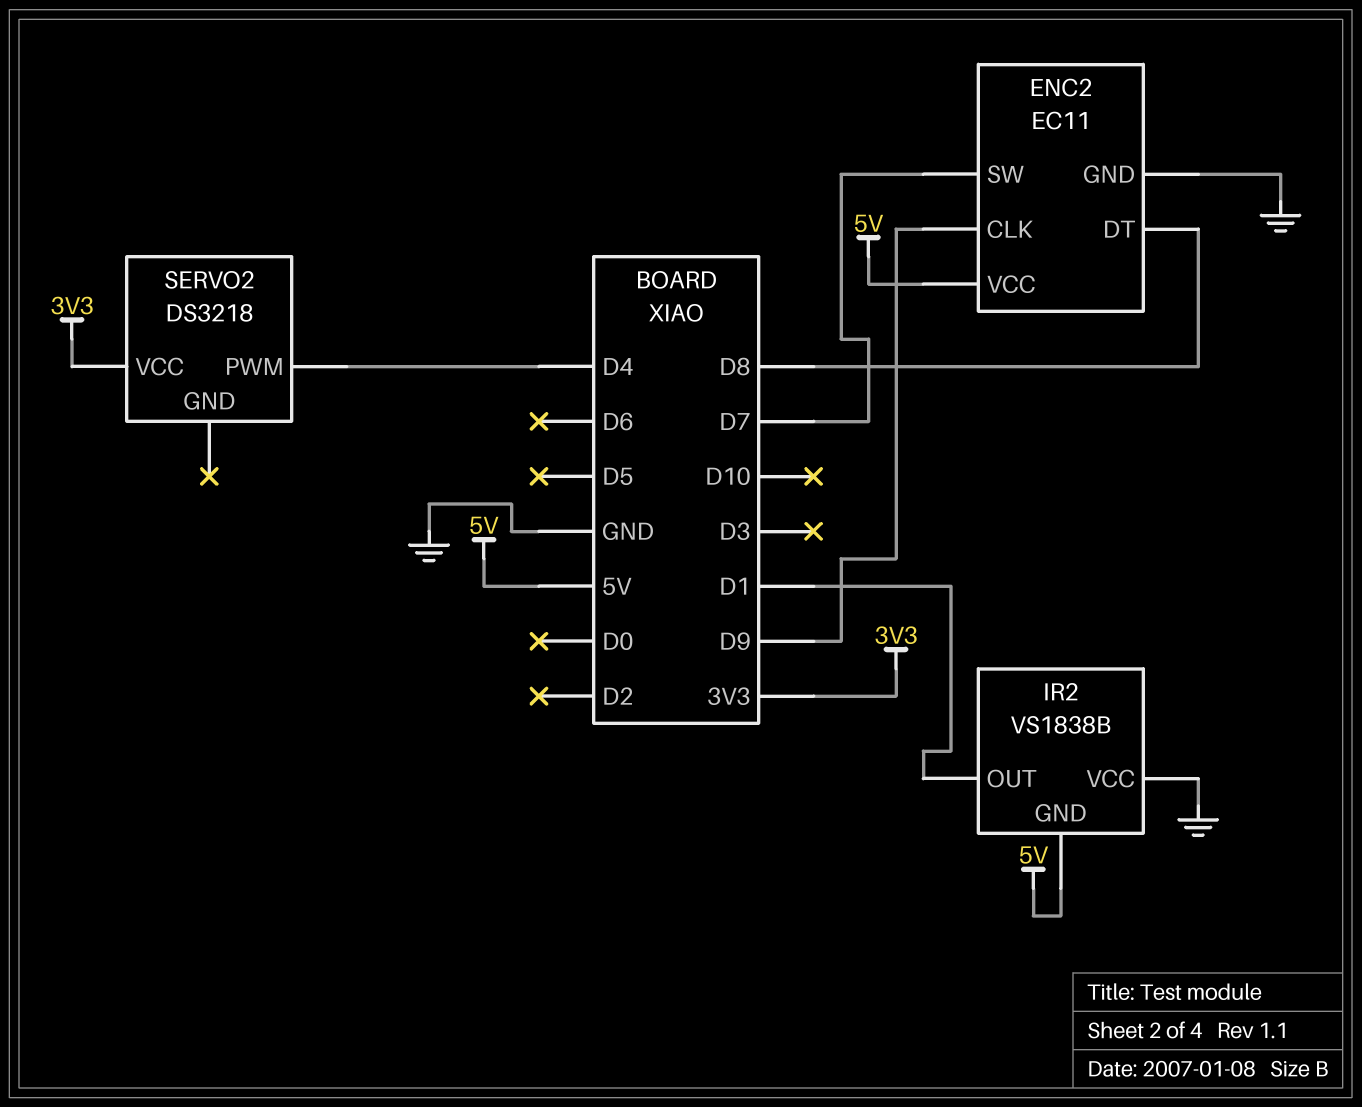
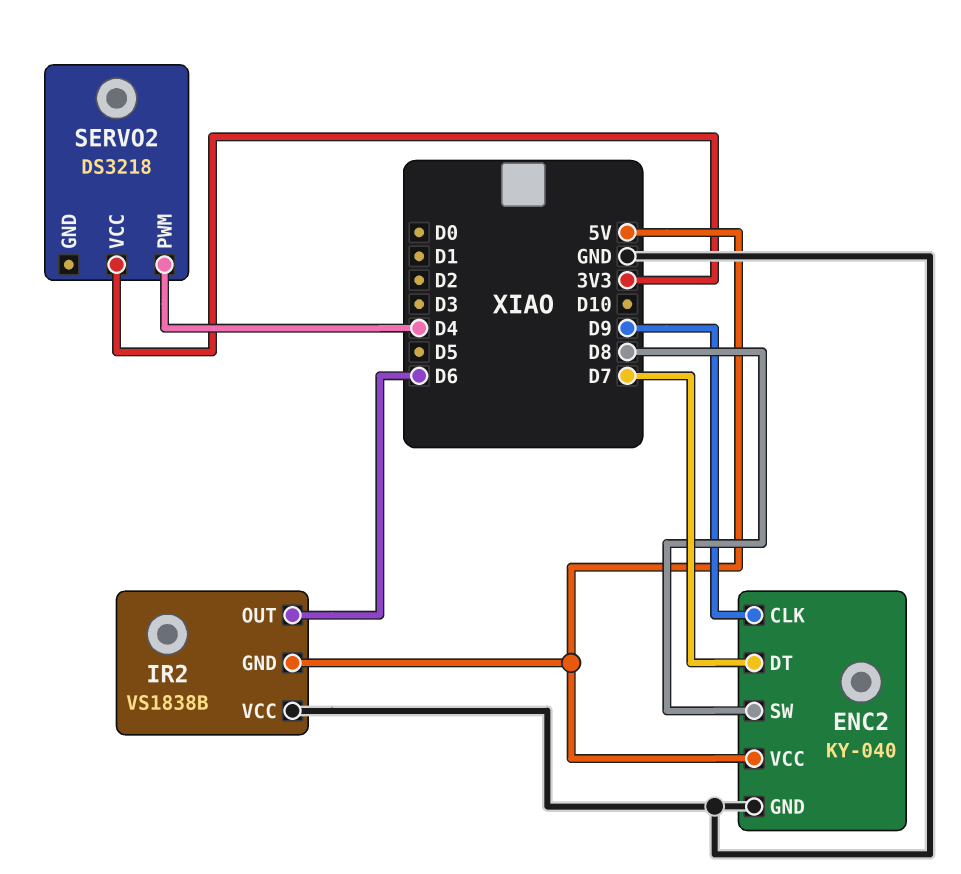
ENC2: EC11 -> KY-040
ENC2 pin DT: D8 -> D7
ENC2 pin SW: D7 -> D8
IR2 pin OUT: D1 -> D6

